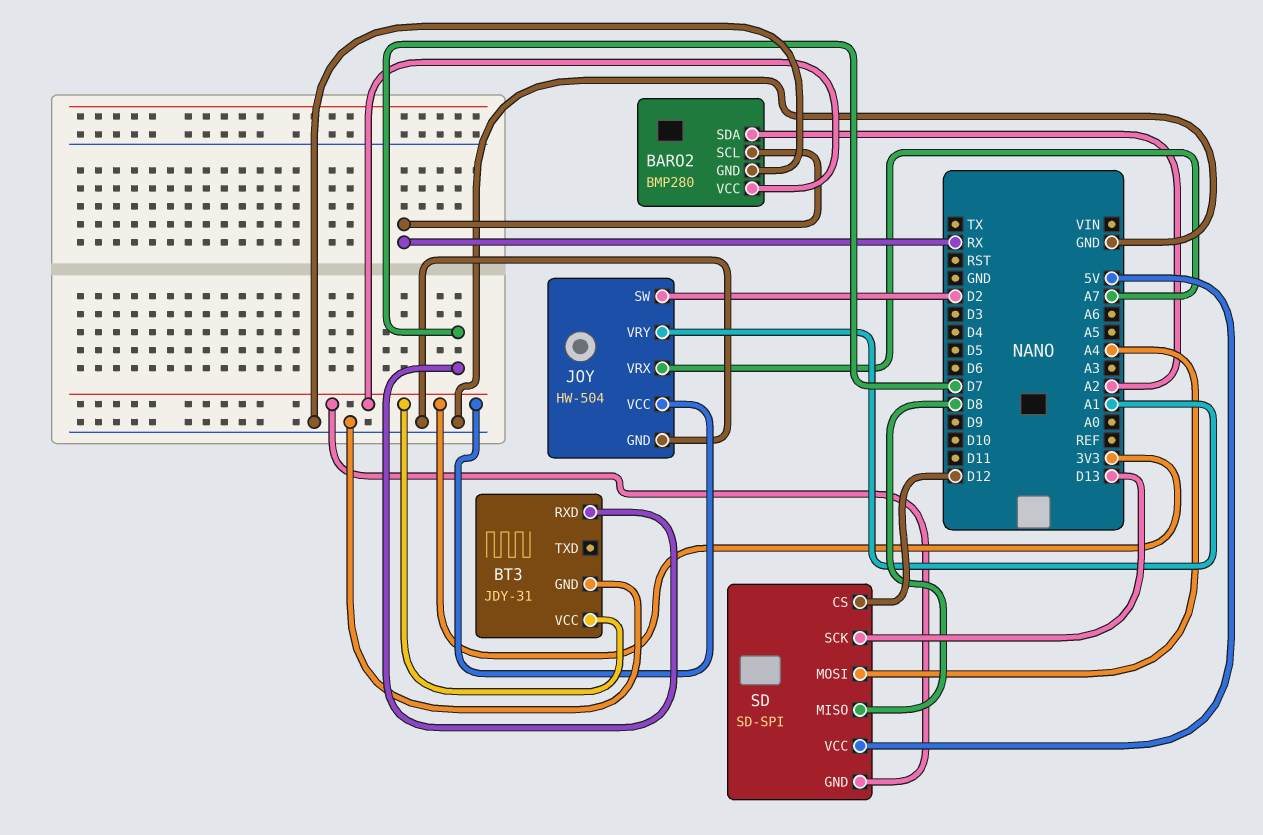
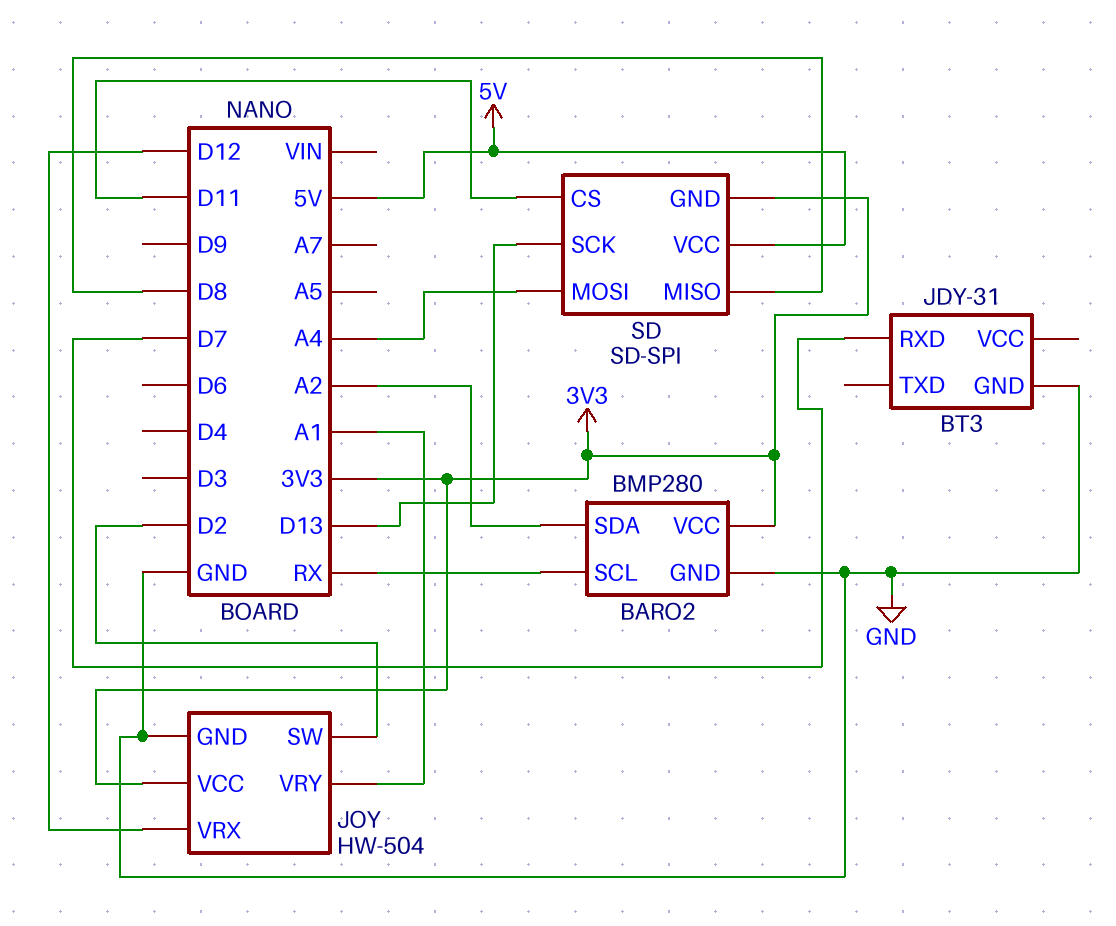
BT3 pin VCC: 3V3 -> none
JOY pin VRX: A7 -> D12
SD pin CS: D12 -> D11

